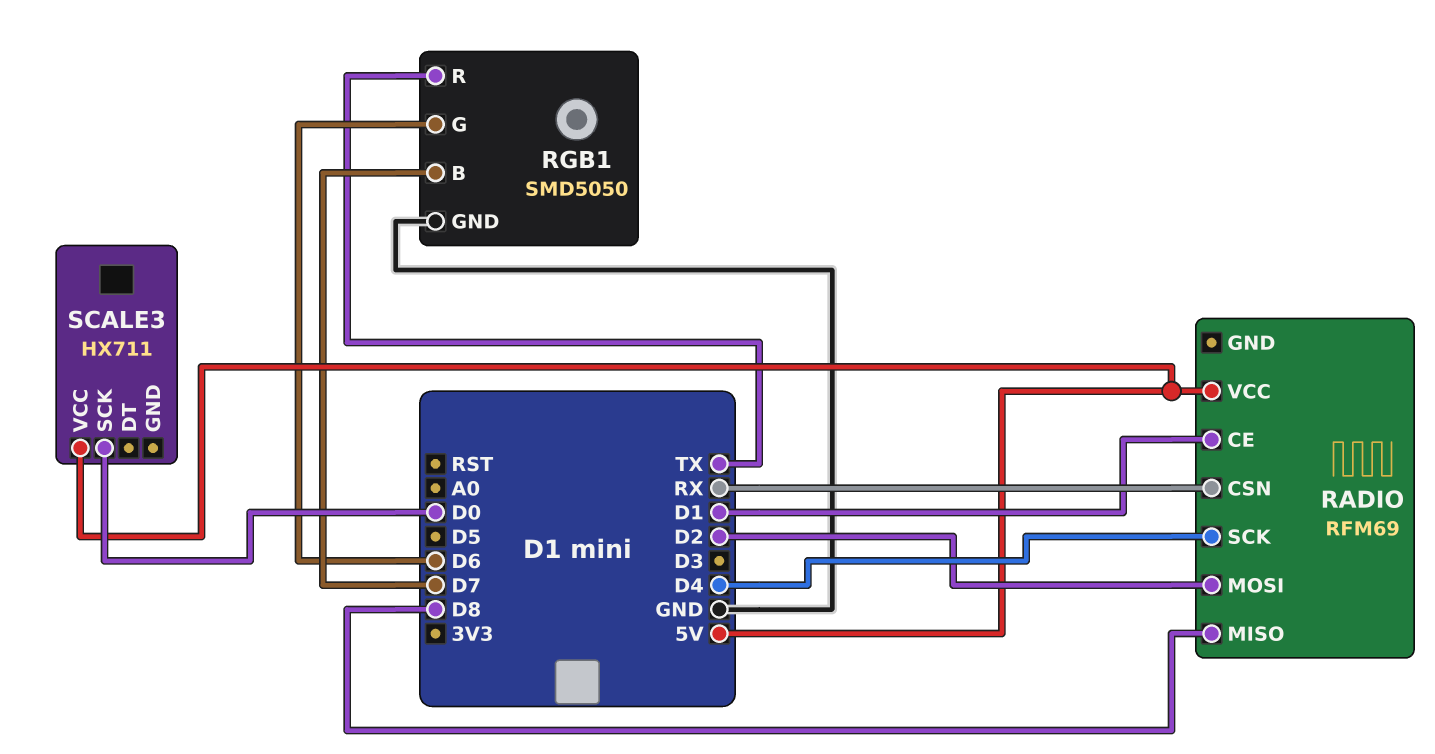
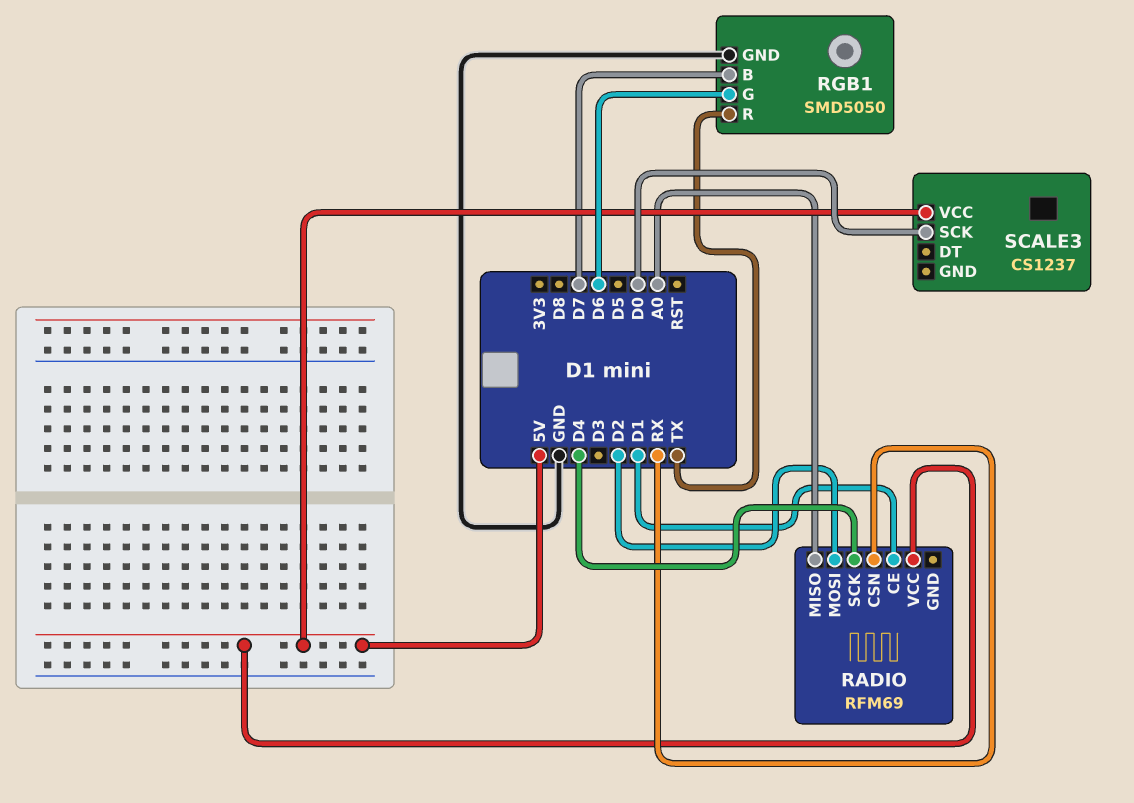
RADIO pin MISO: D8 -> A0
SCALE3: HX711 -> CS1237

